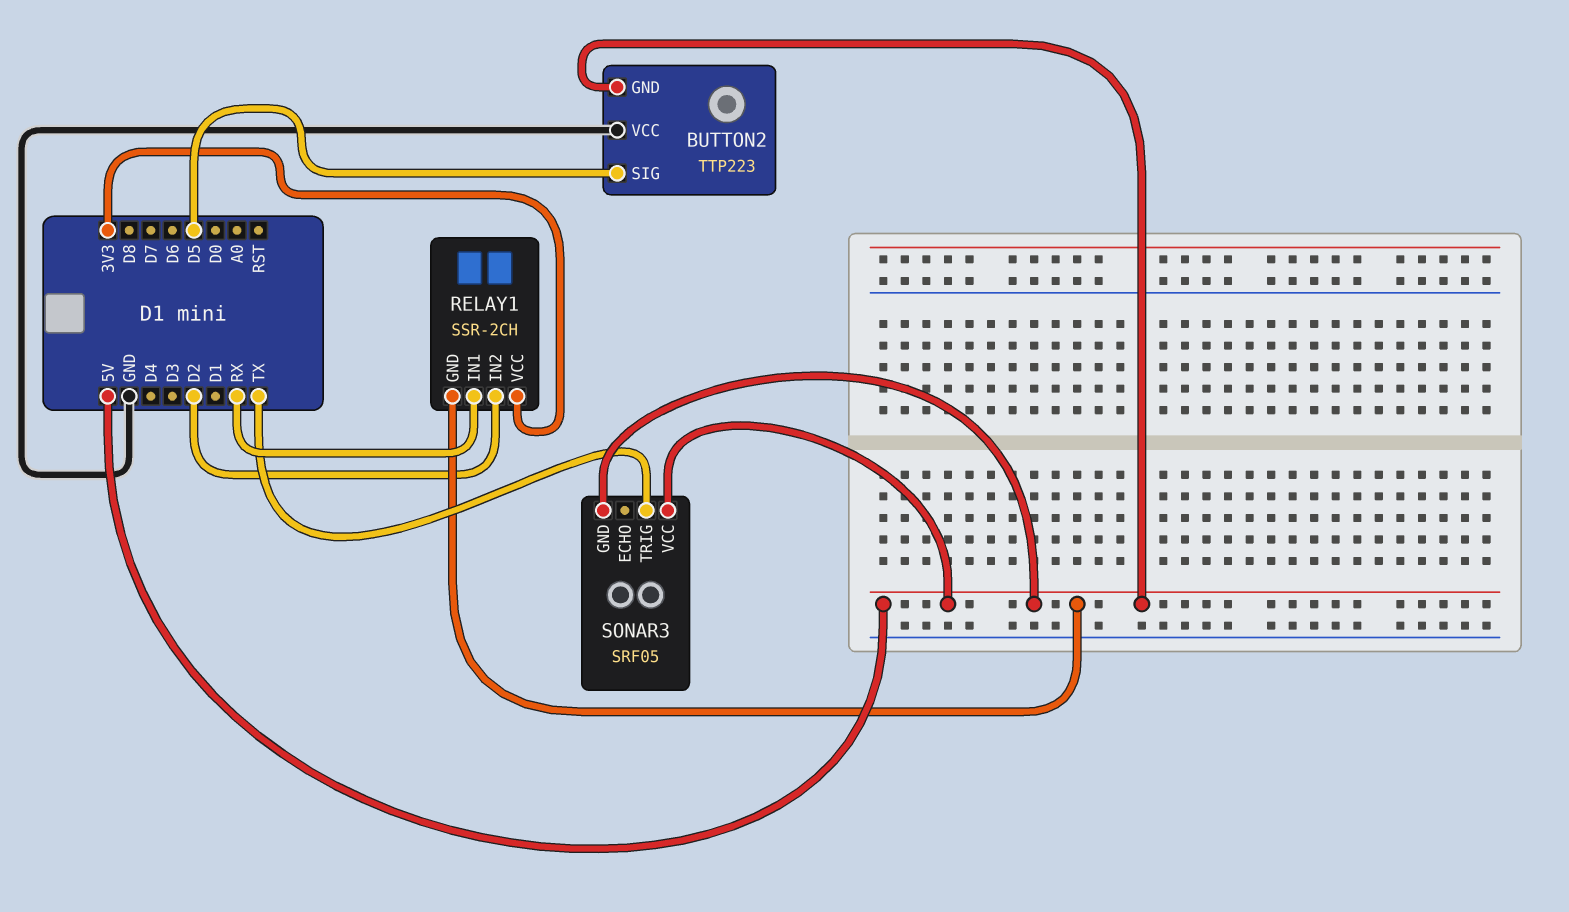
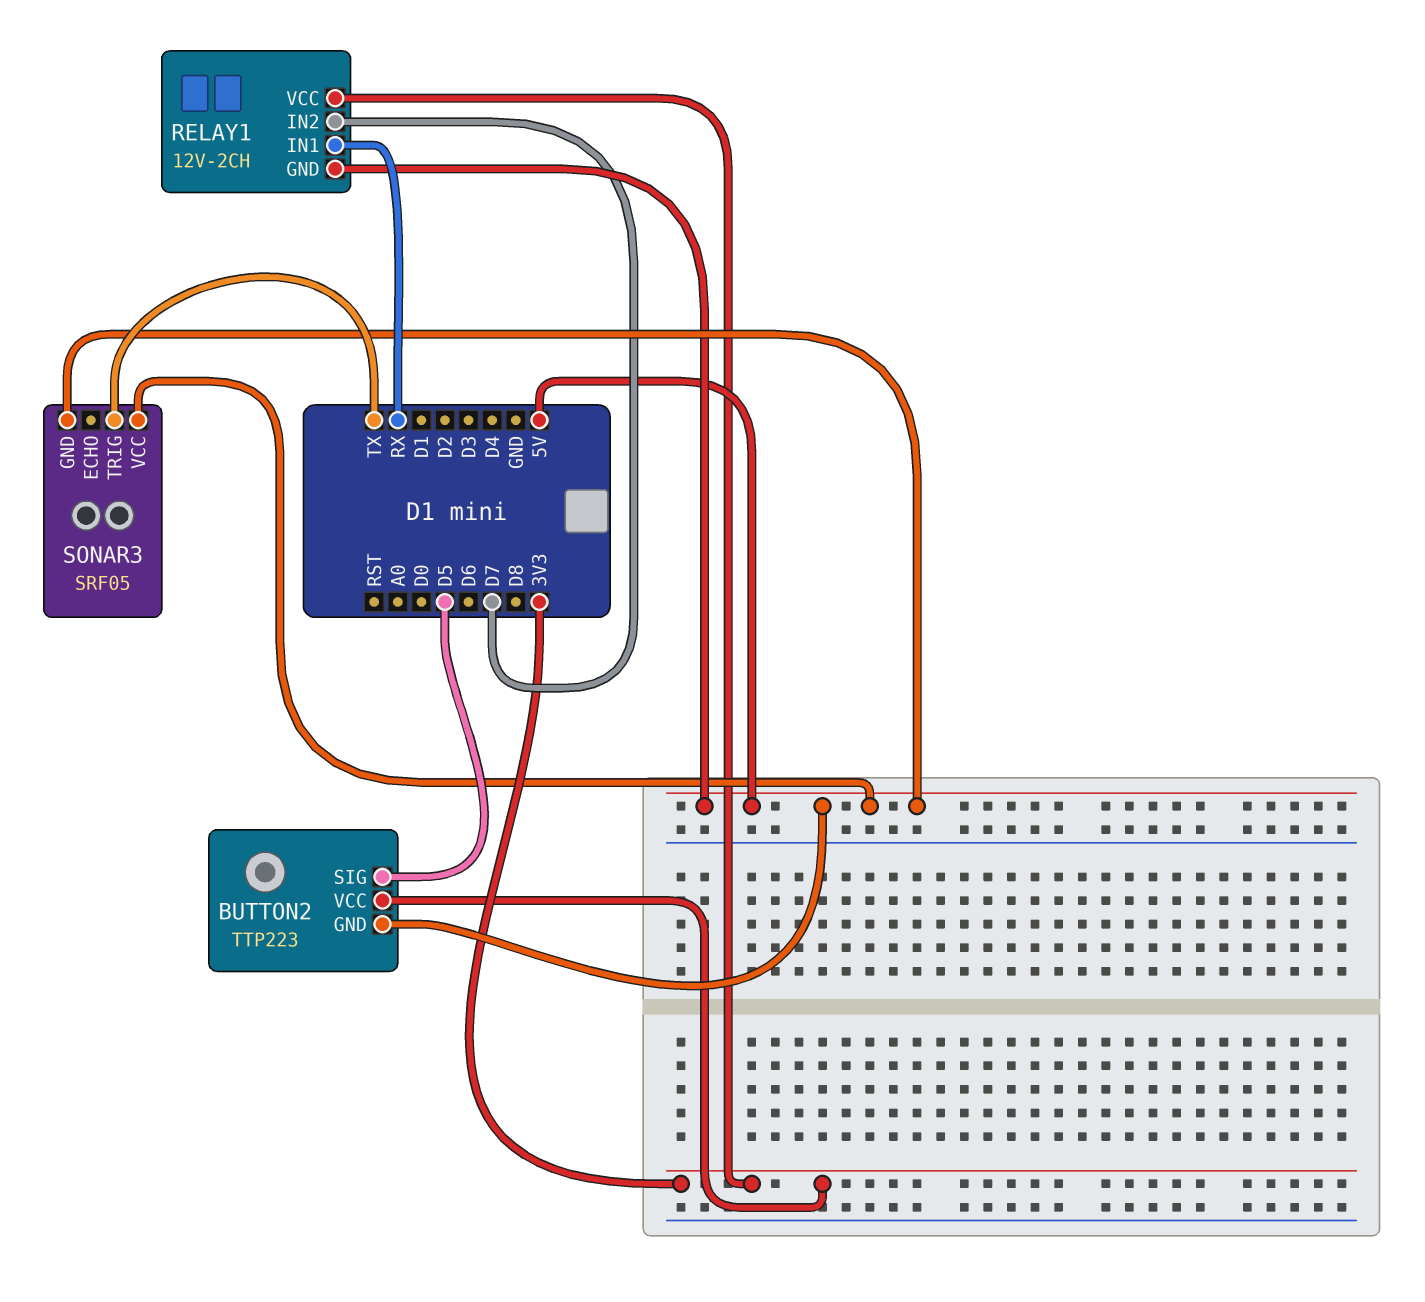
BUTTON2 pin VCC: GND -> 3V3
RELAY1: SSR-2CH -> 12V-2CH
RELAY1 pin IN2: D2 -> D7

